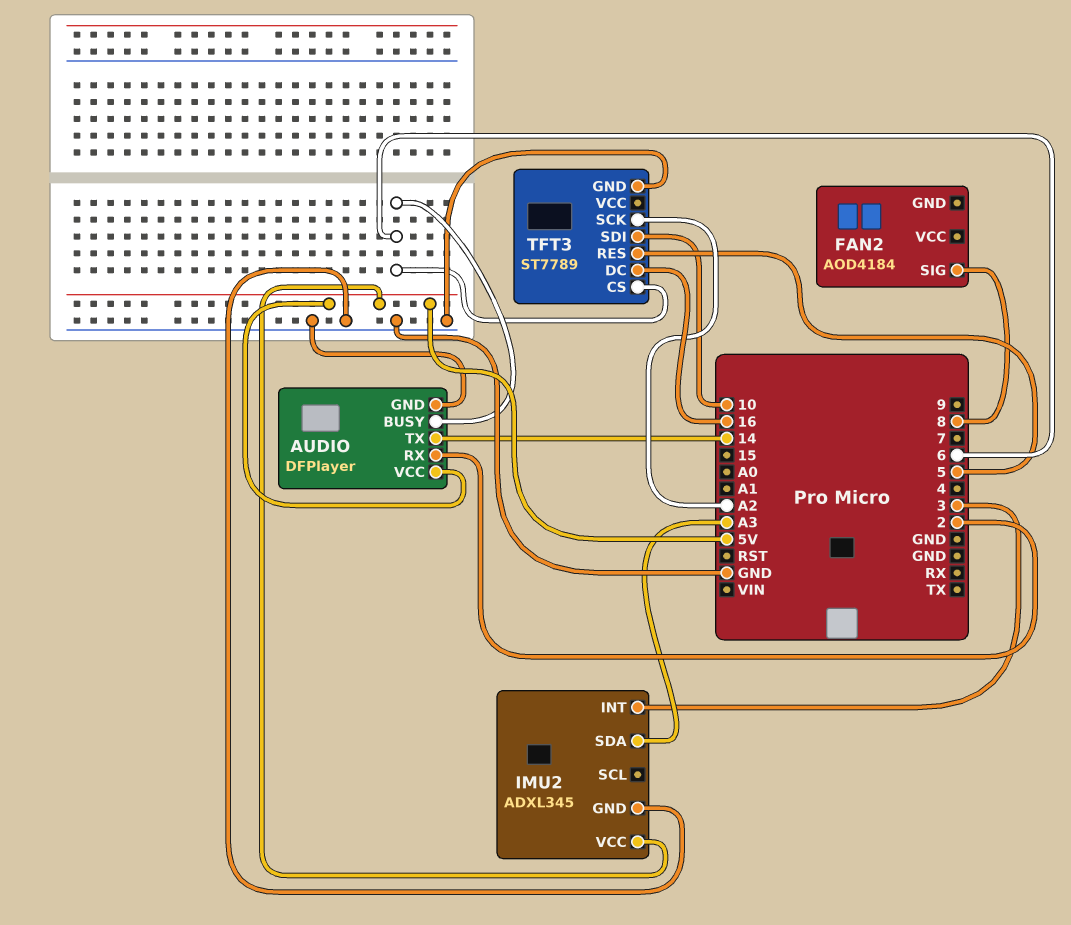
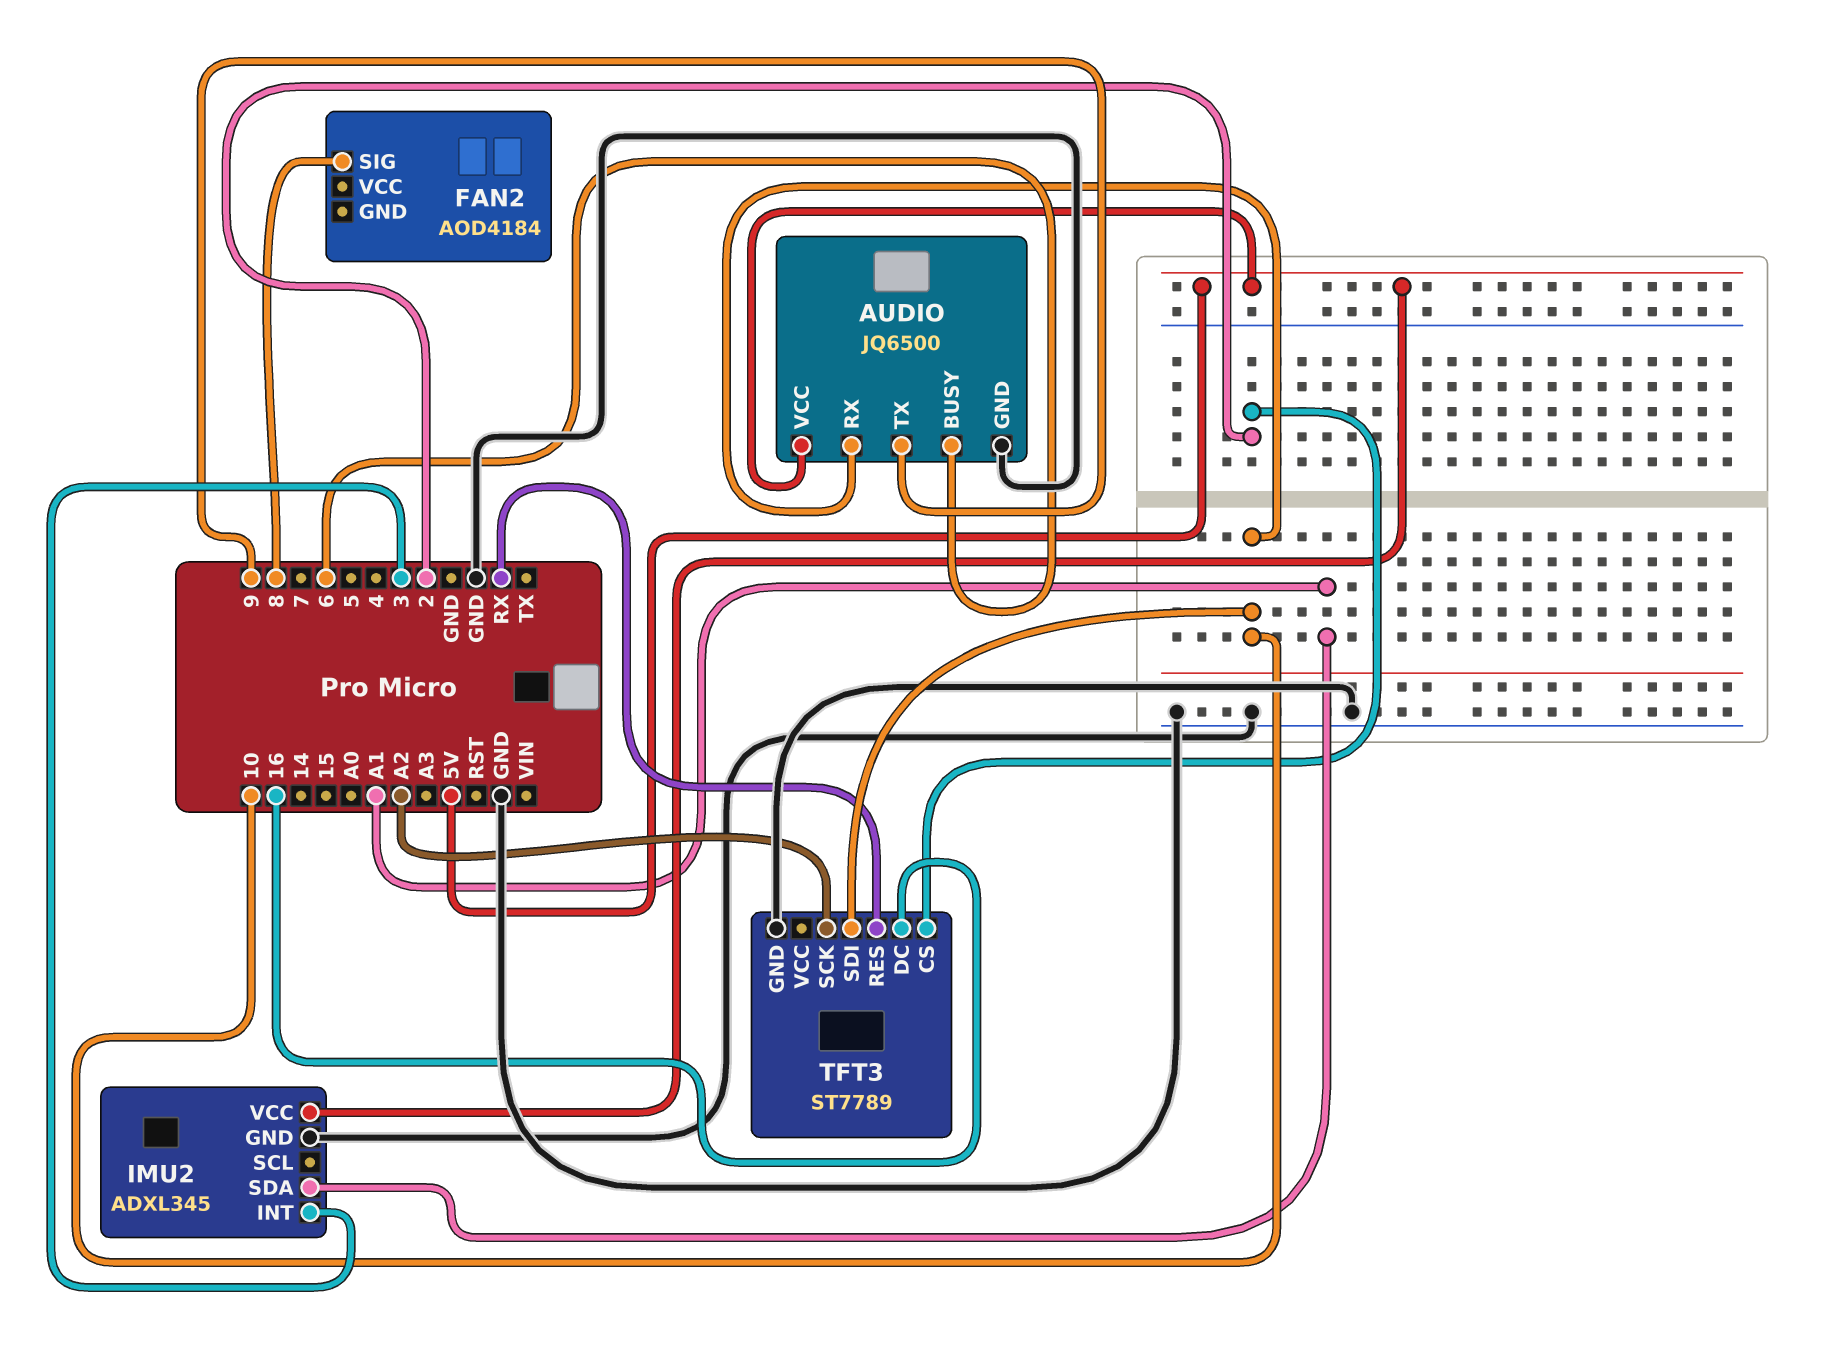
AUDIO: DFPlayer -> JQ6500
AUDIO pin RX: 2 -> 10
AUDIO pin TX: 14 -> 9
IMU2 pin SDA: A3 -> A1
TFT3 pin CS: 6 -> 2
TFT3 pin RES: 5 -> RX

